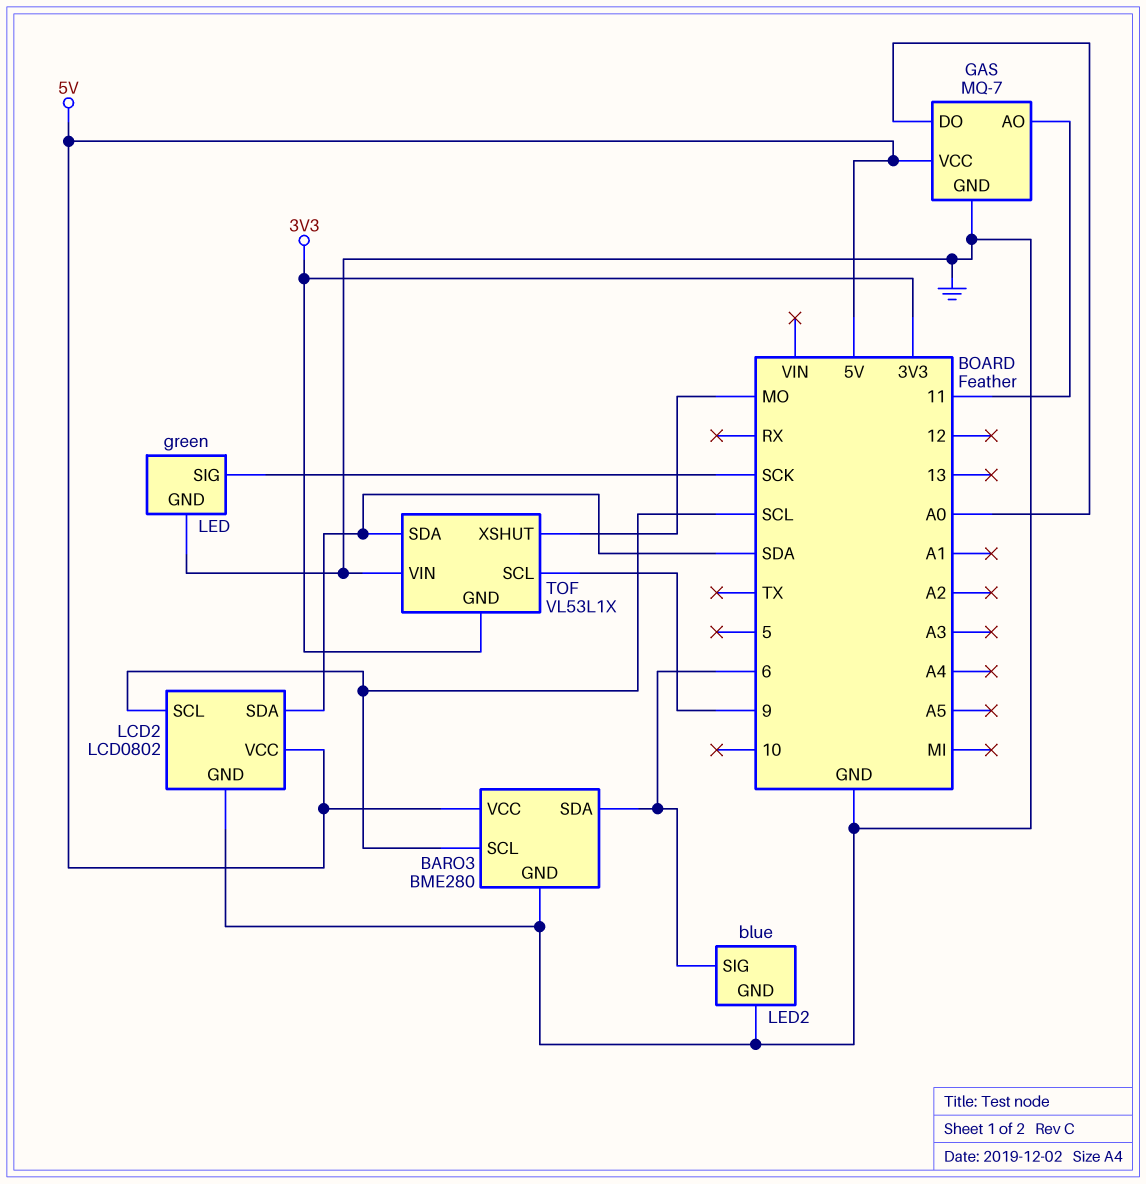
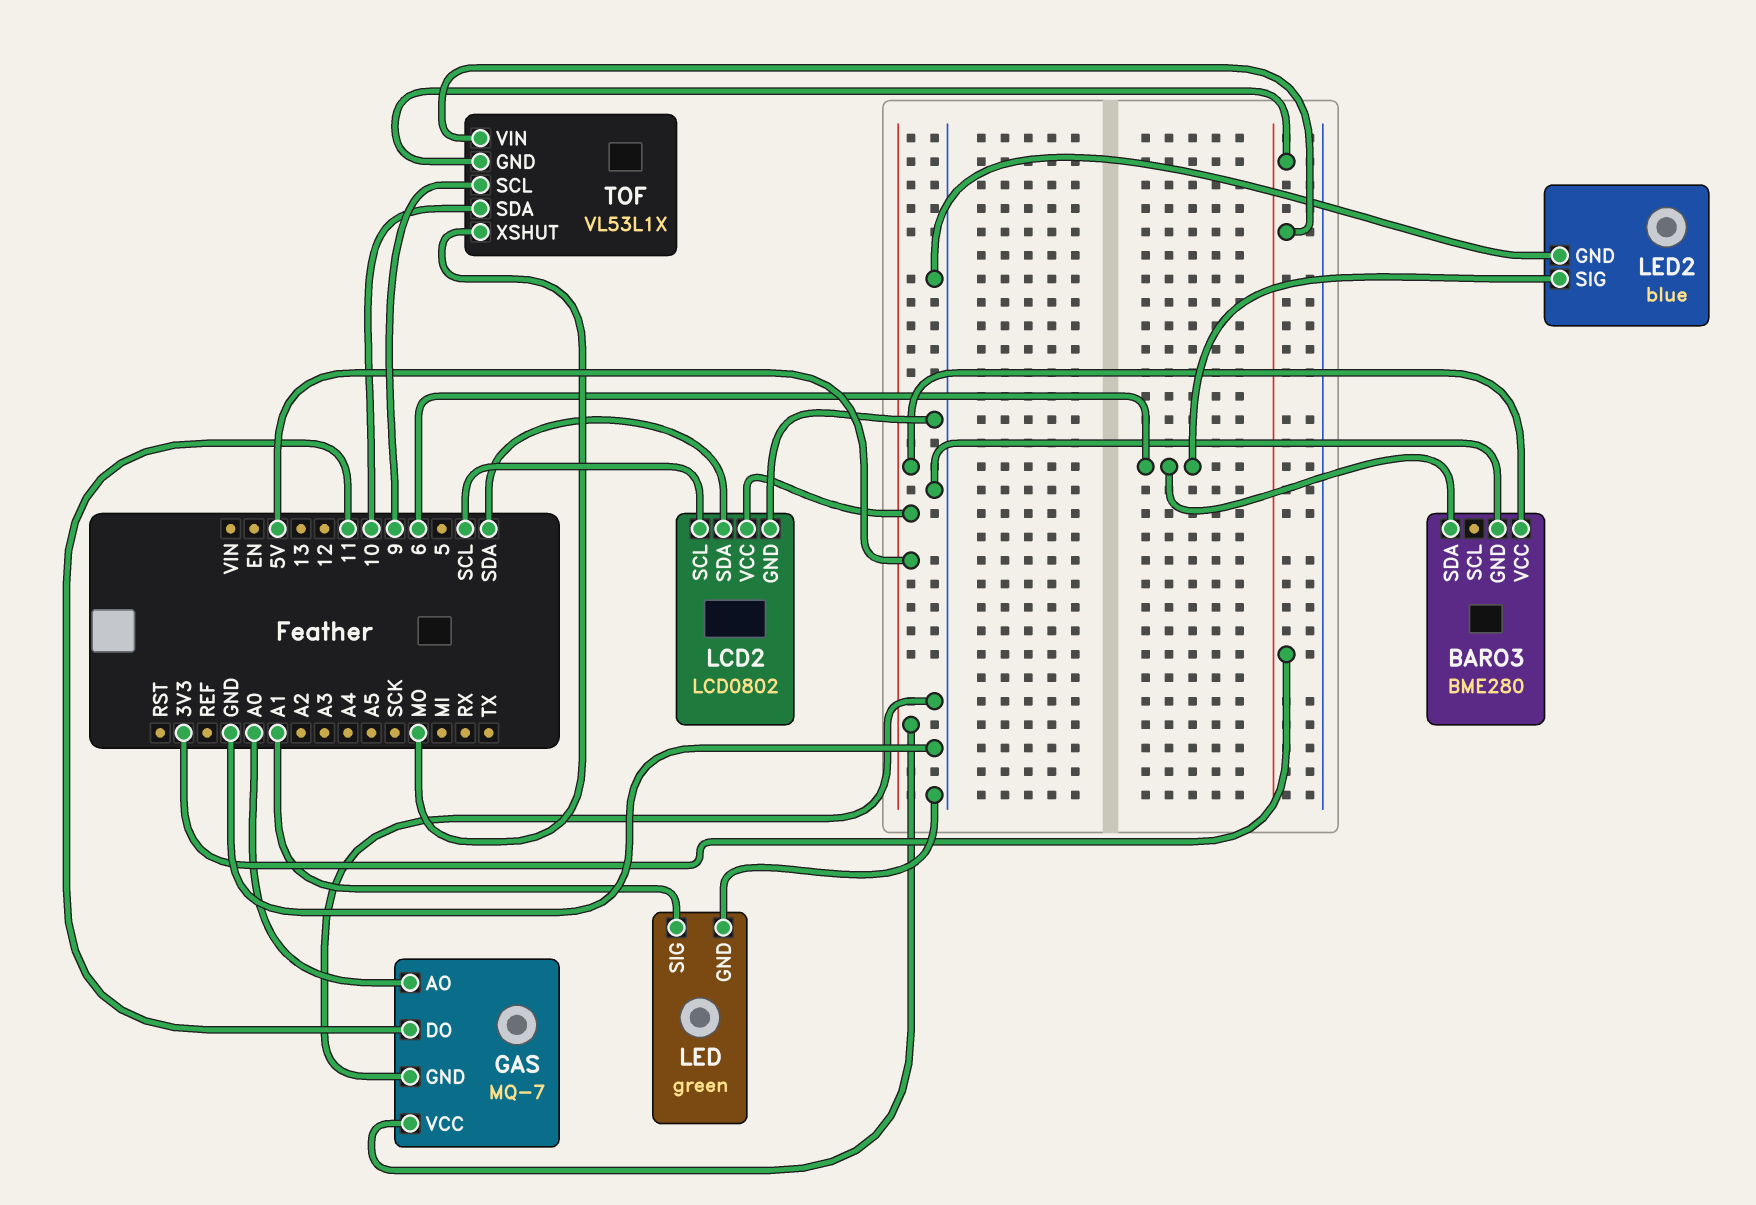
BARO3 pin SCL: SCL -> none
GAS pin AO: 11 -> A0
GAS pin DO: A0 -> 11
LED pin SIG: SCK -> A1
TOF pin SDA: SDA -> 10
TOF pin VIN: GND -> 3V3

